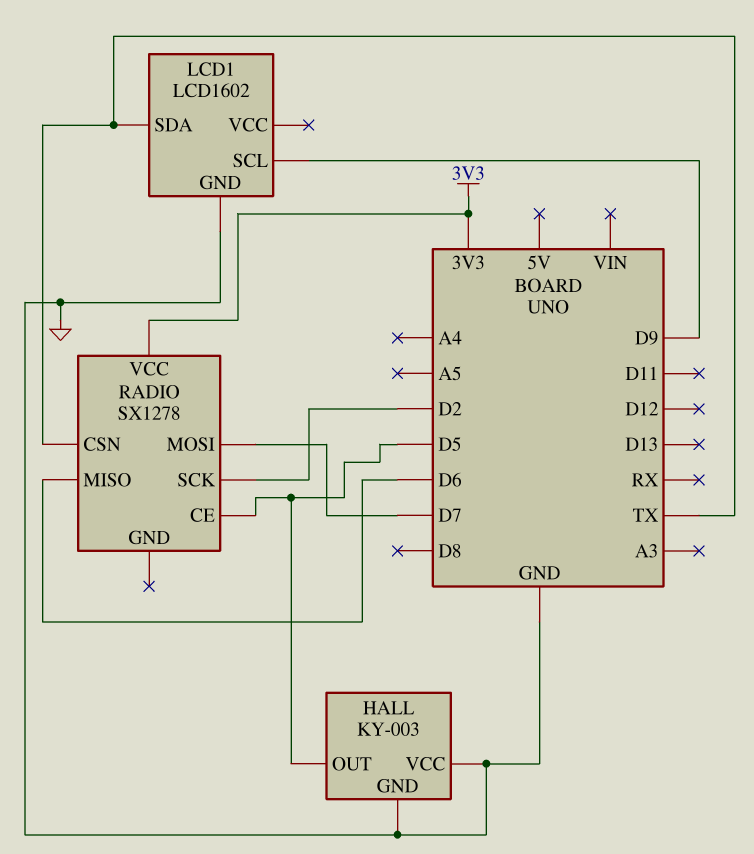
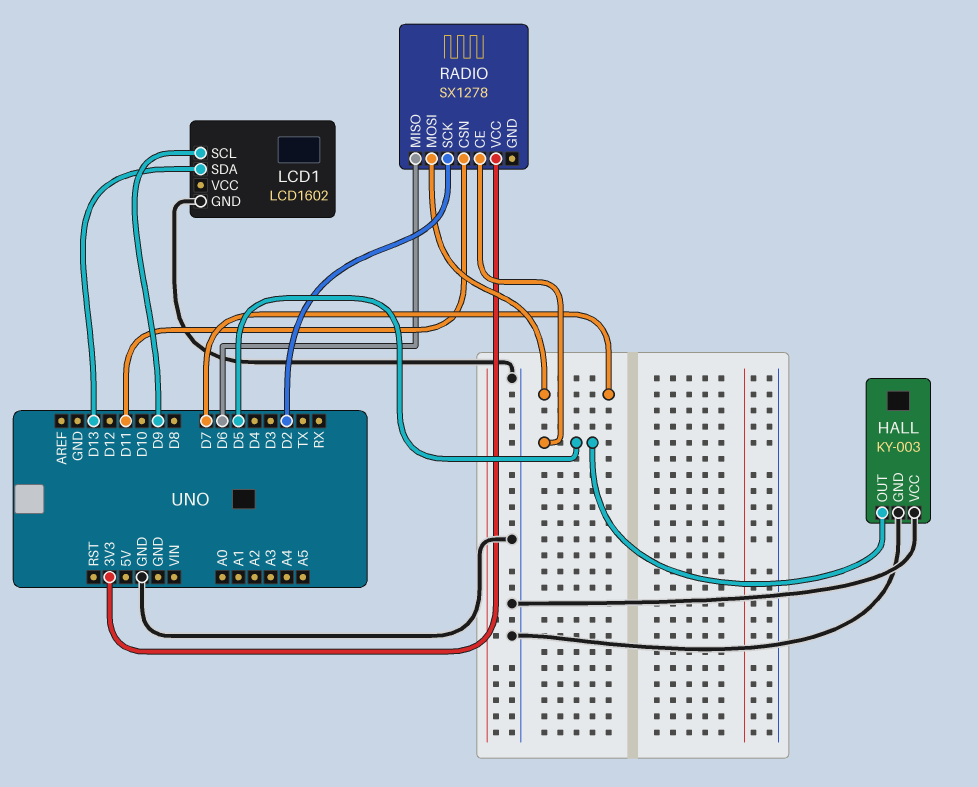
LCD1 pin SDA: TX -> D13
RADIO pin CSN: TX -> D11

